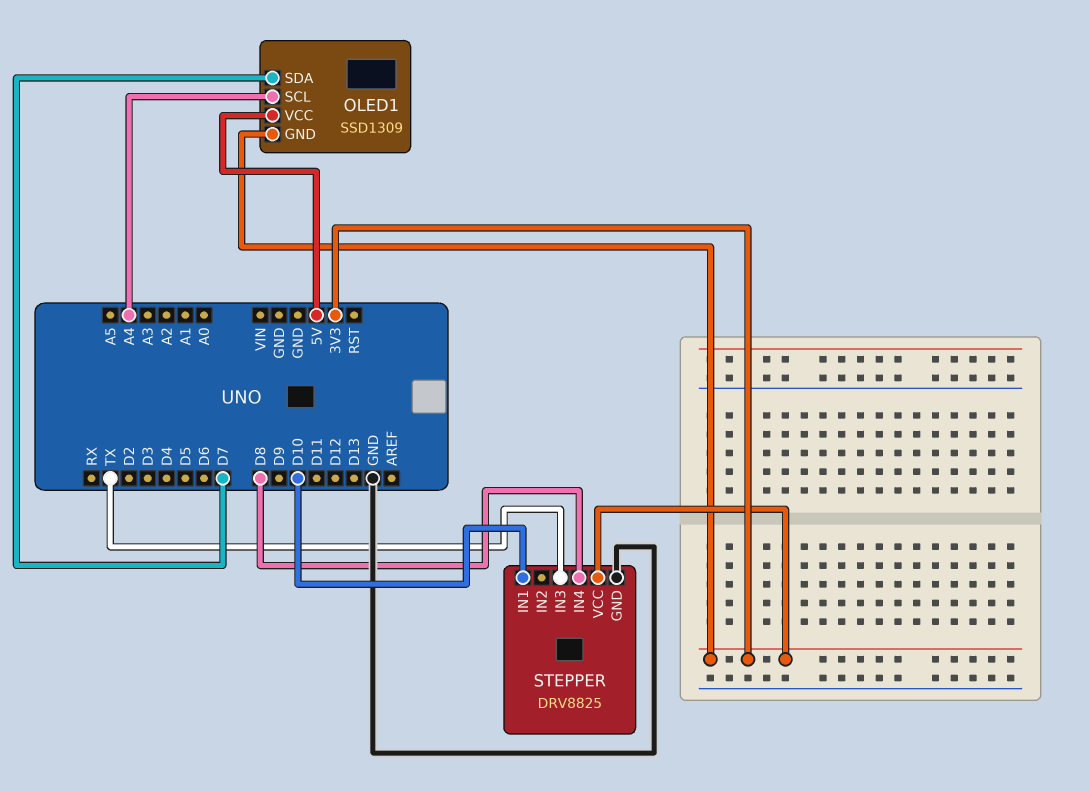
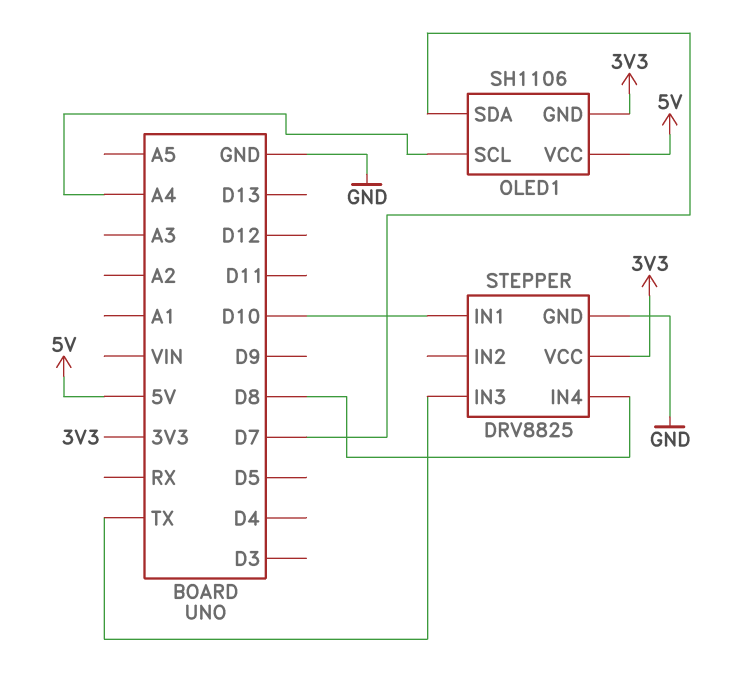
OLED1: SSD1309 -> SH1106

